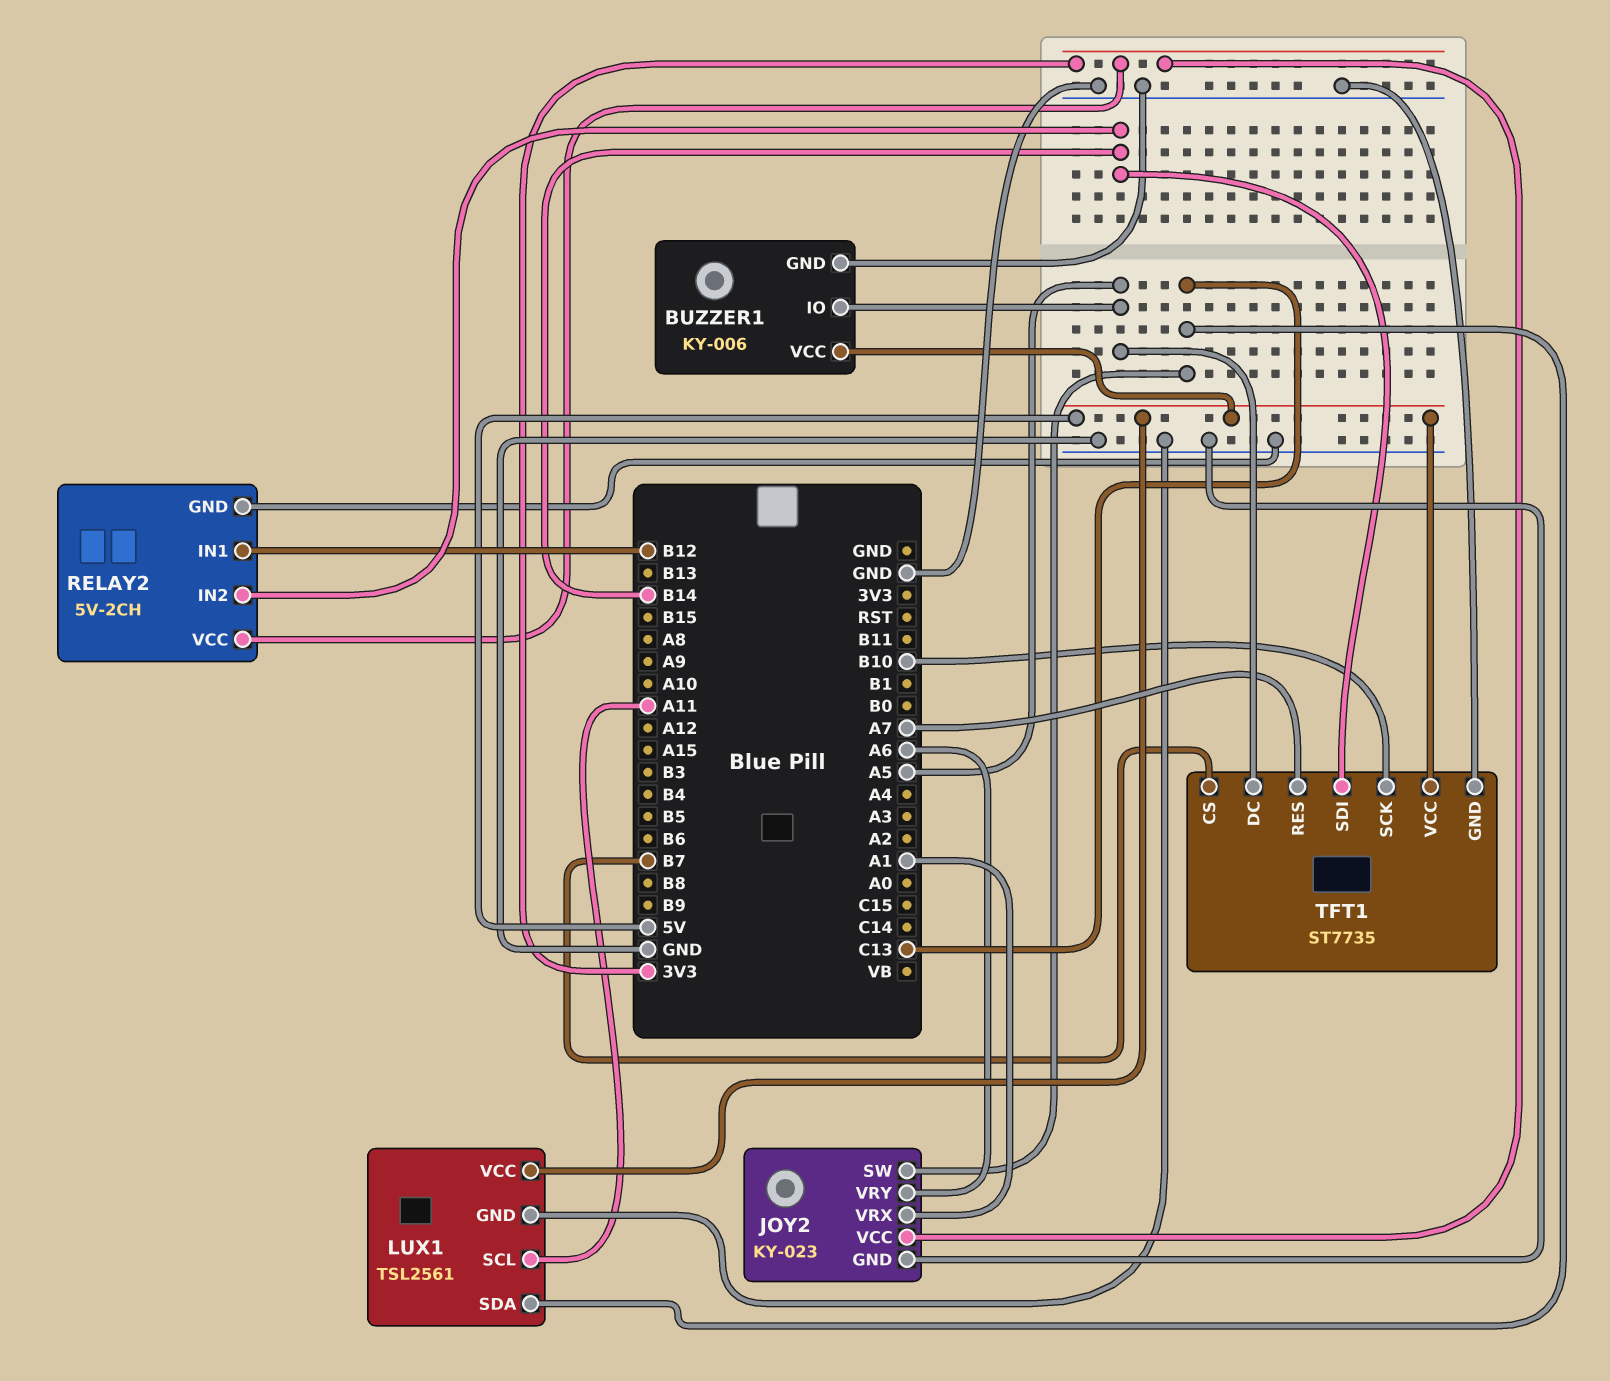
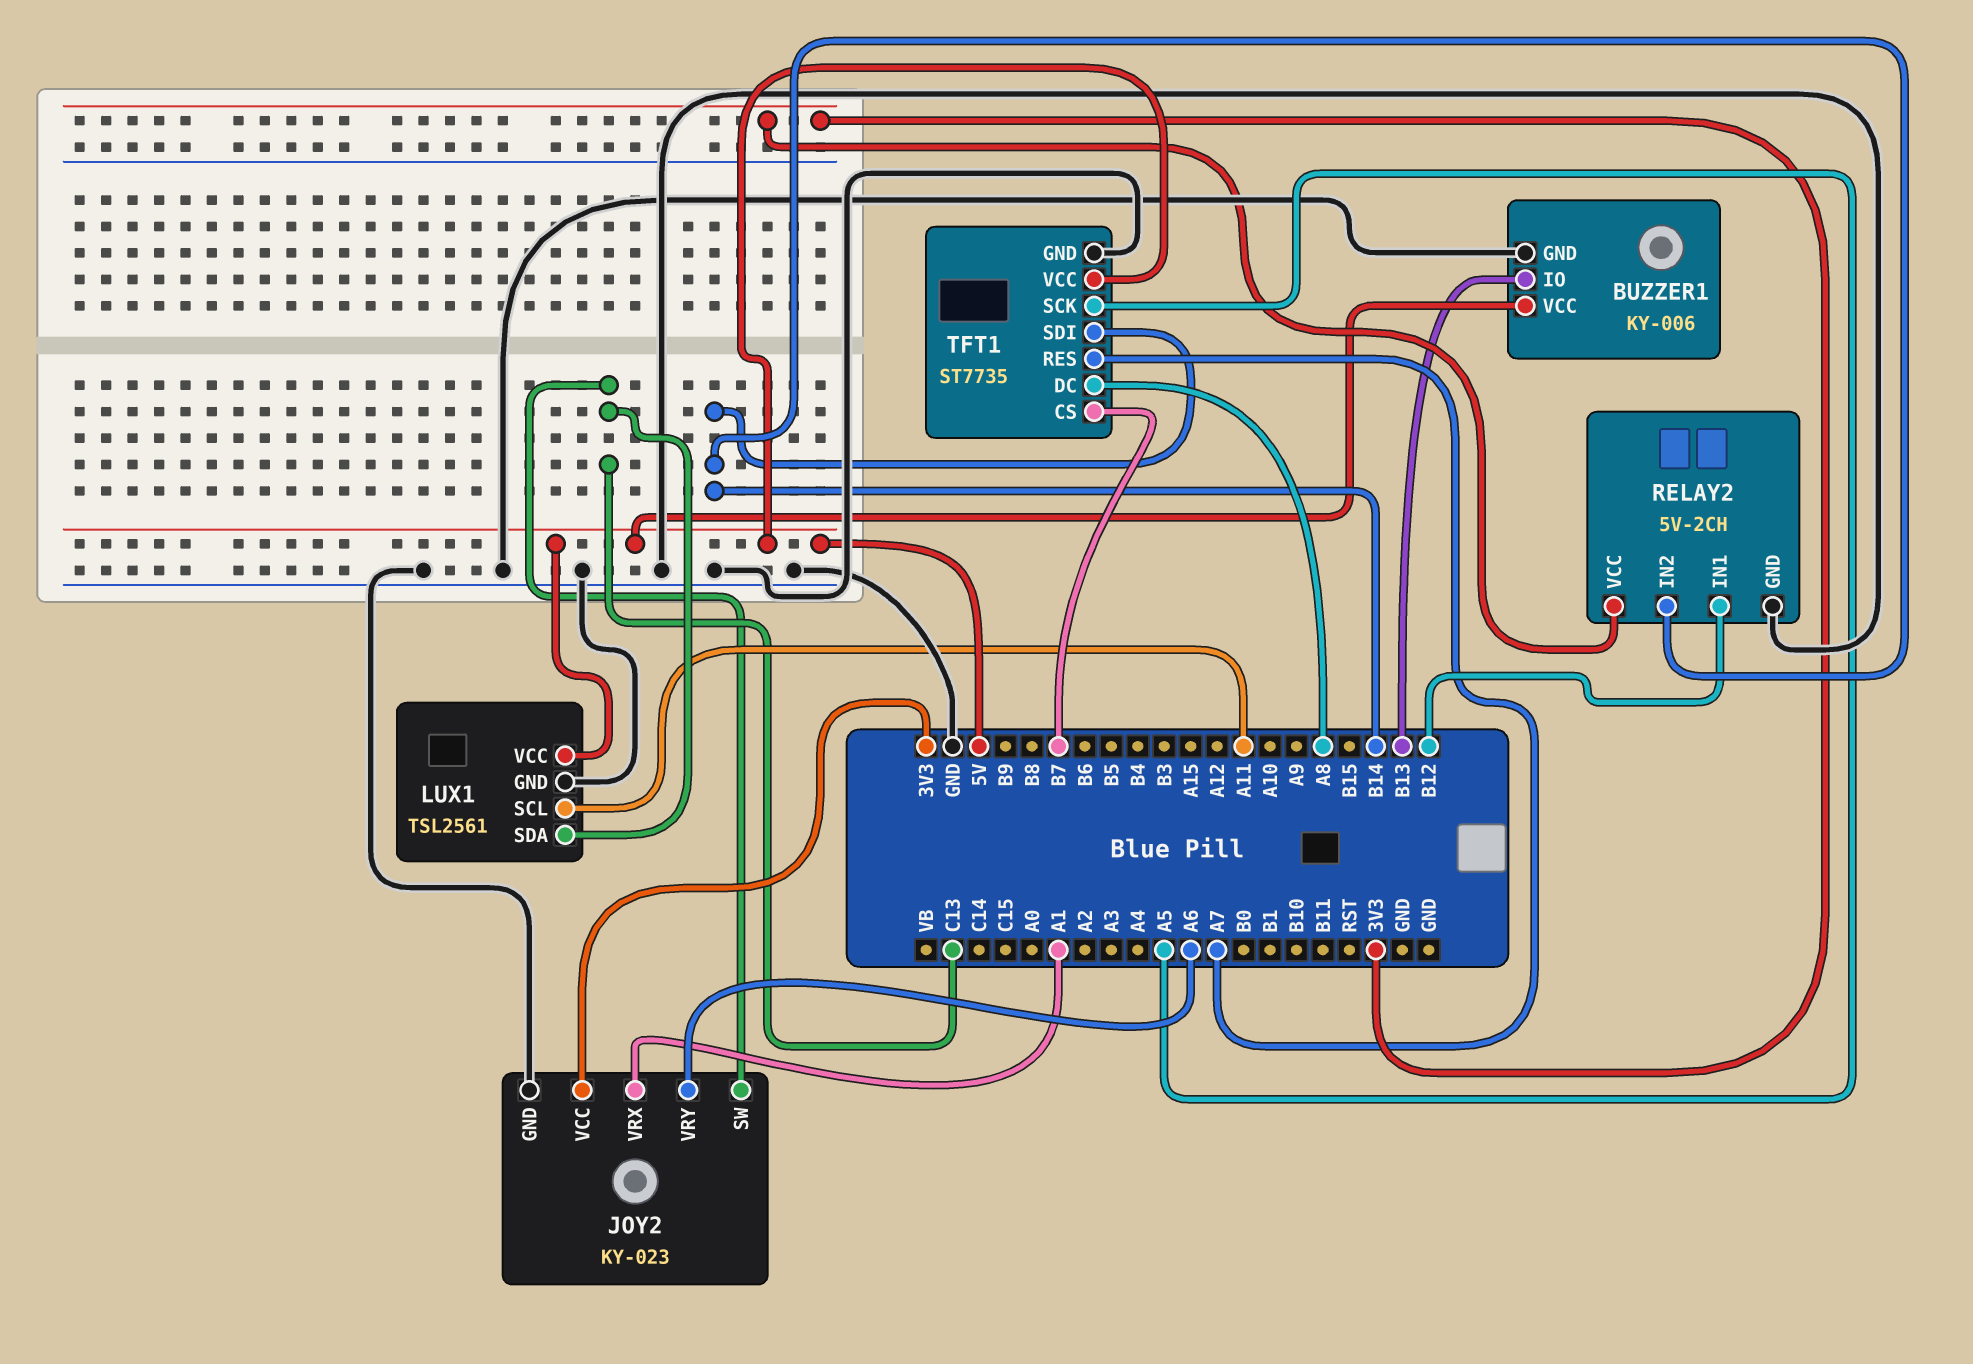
BUZZER1 pin IO: A5 -> B13
TFT1 pin DC: A5 -> A8
TFT1 pin SCK: B10 -> A5

